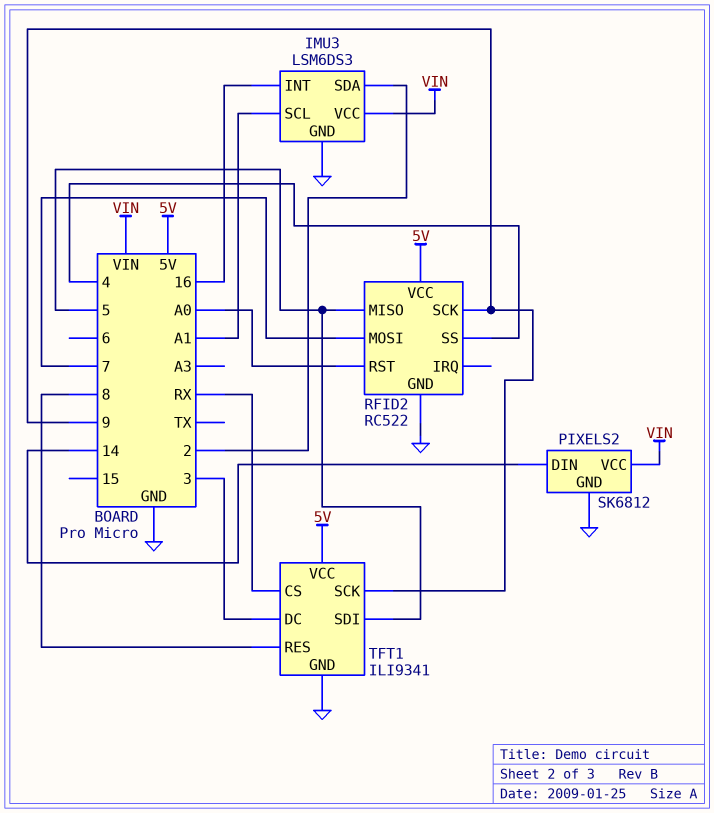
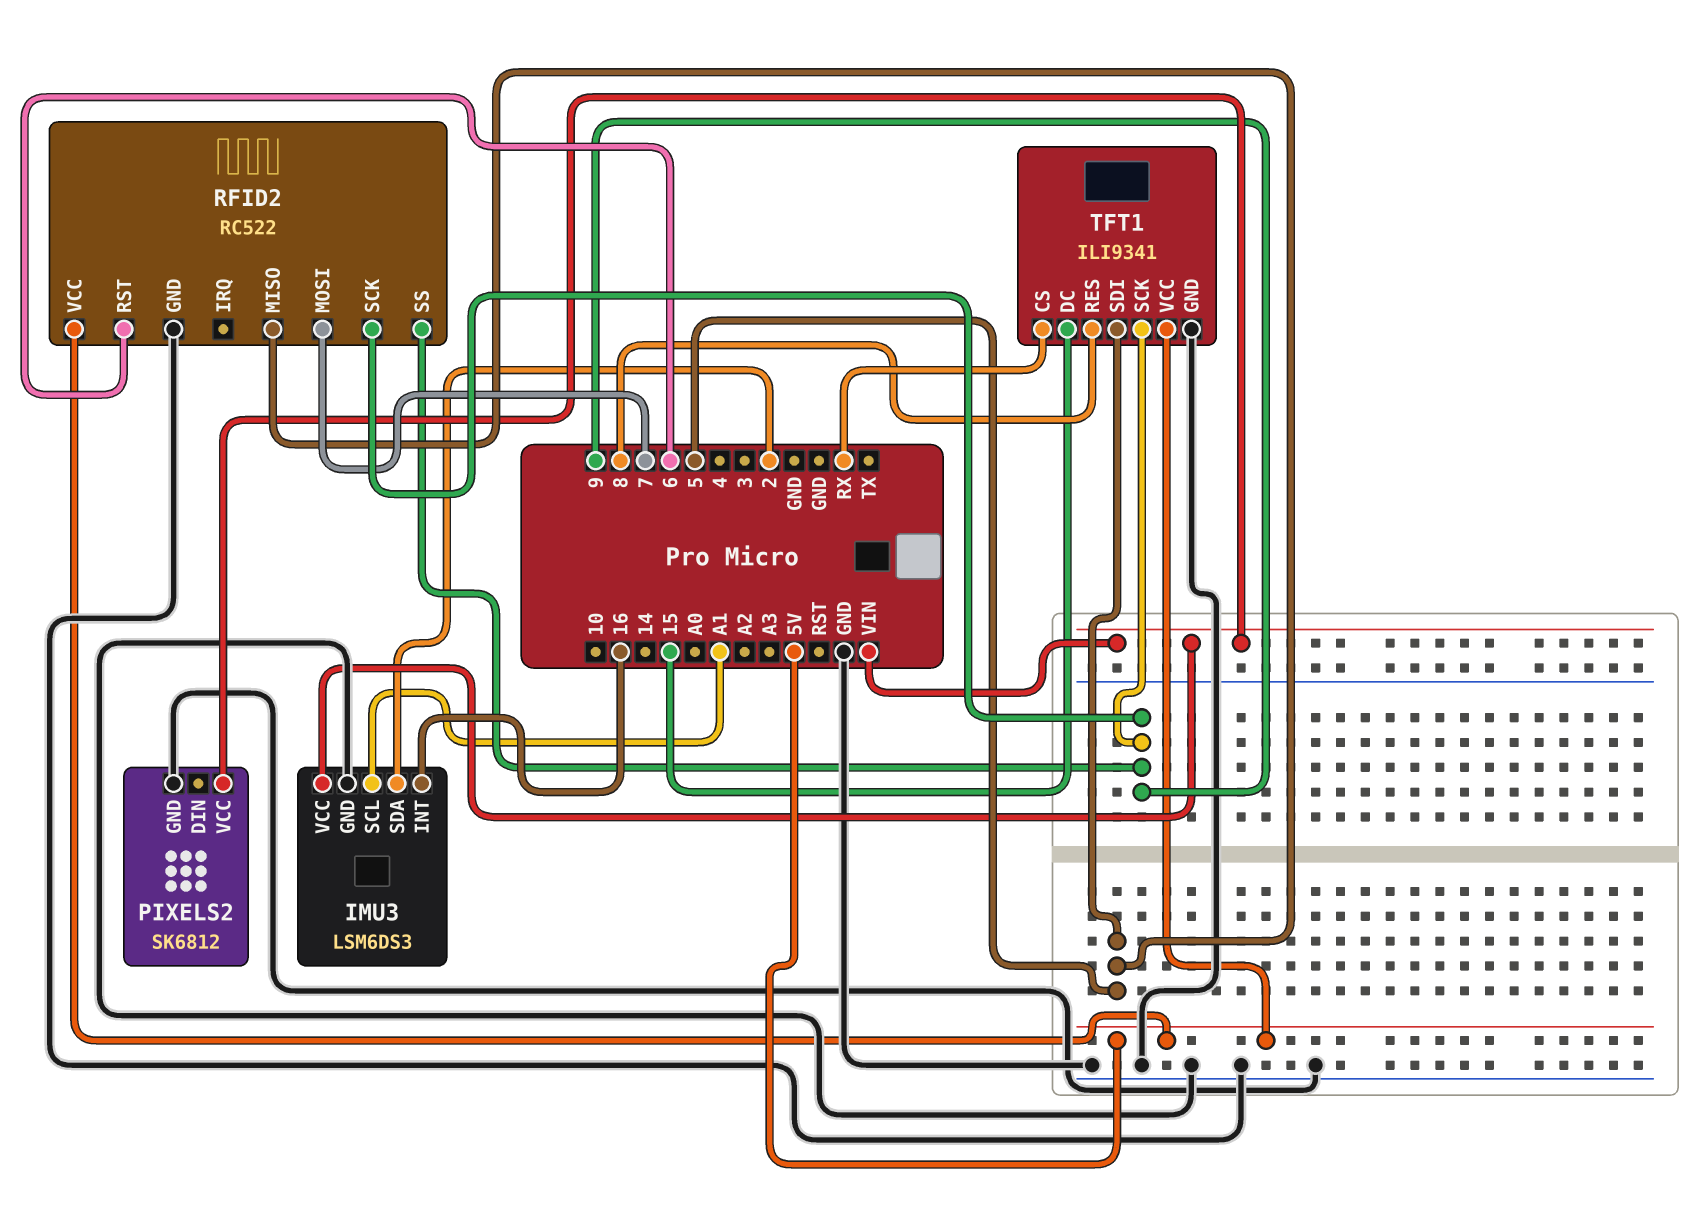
PIXELS2 pin DIN: 14 -> none
RFID2 pin RST: A0 -> 6
RFID2 pin SS: 4 -> 9
TFT1 pin DC: 3 -> 15

